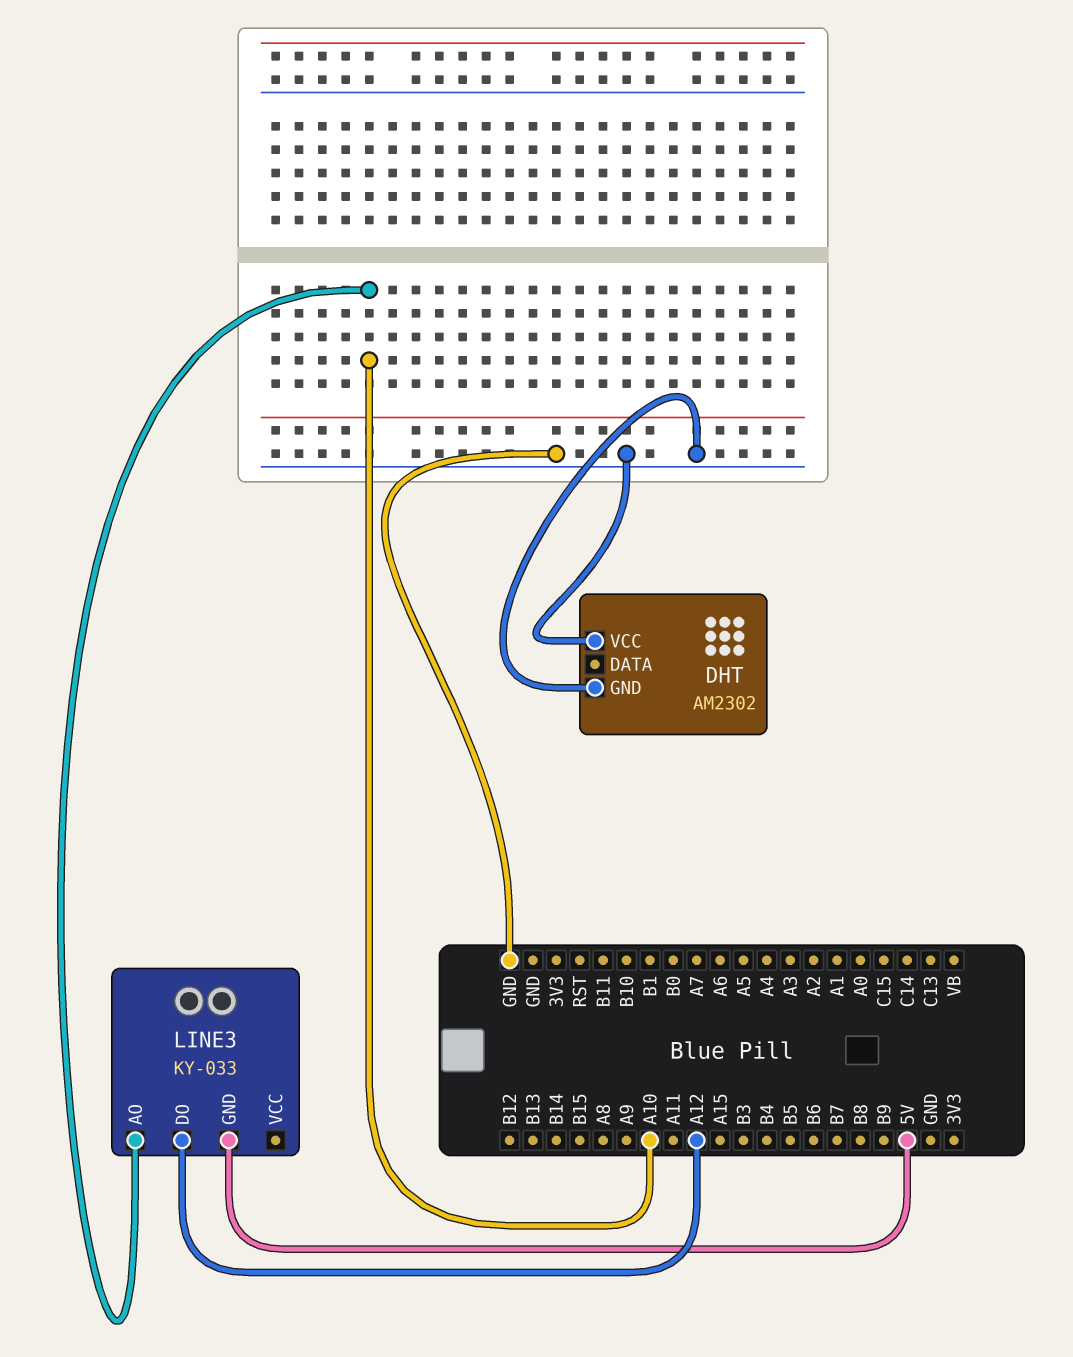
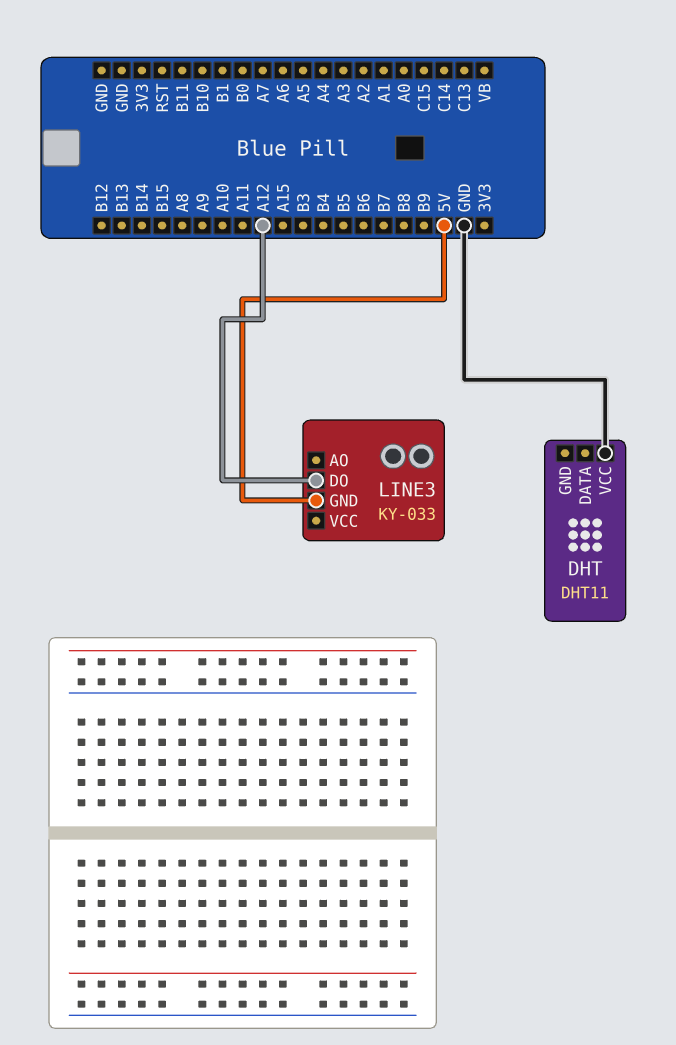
DHT: AM2302 -> DHT11
DHT pin GND: GND -> none
LINE3 pin AO: A10 -> none

